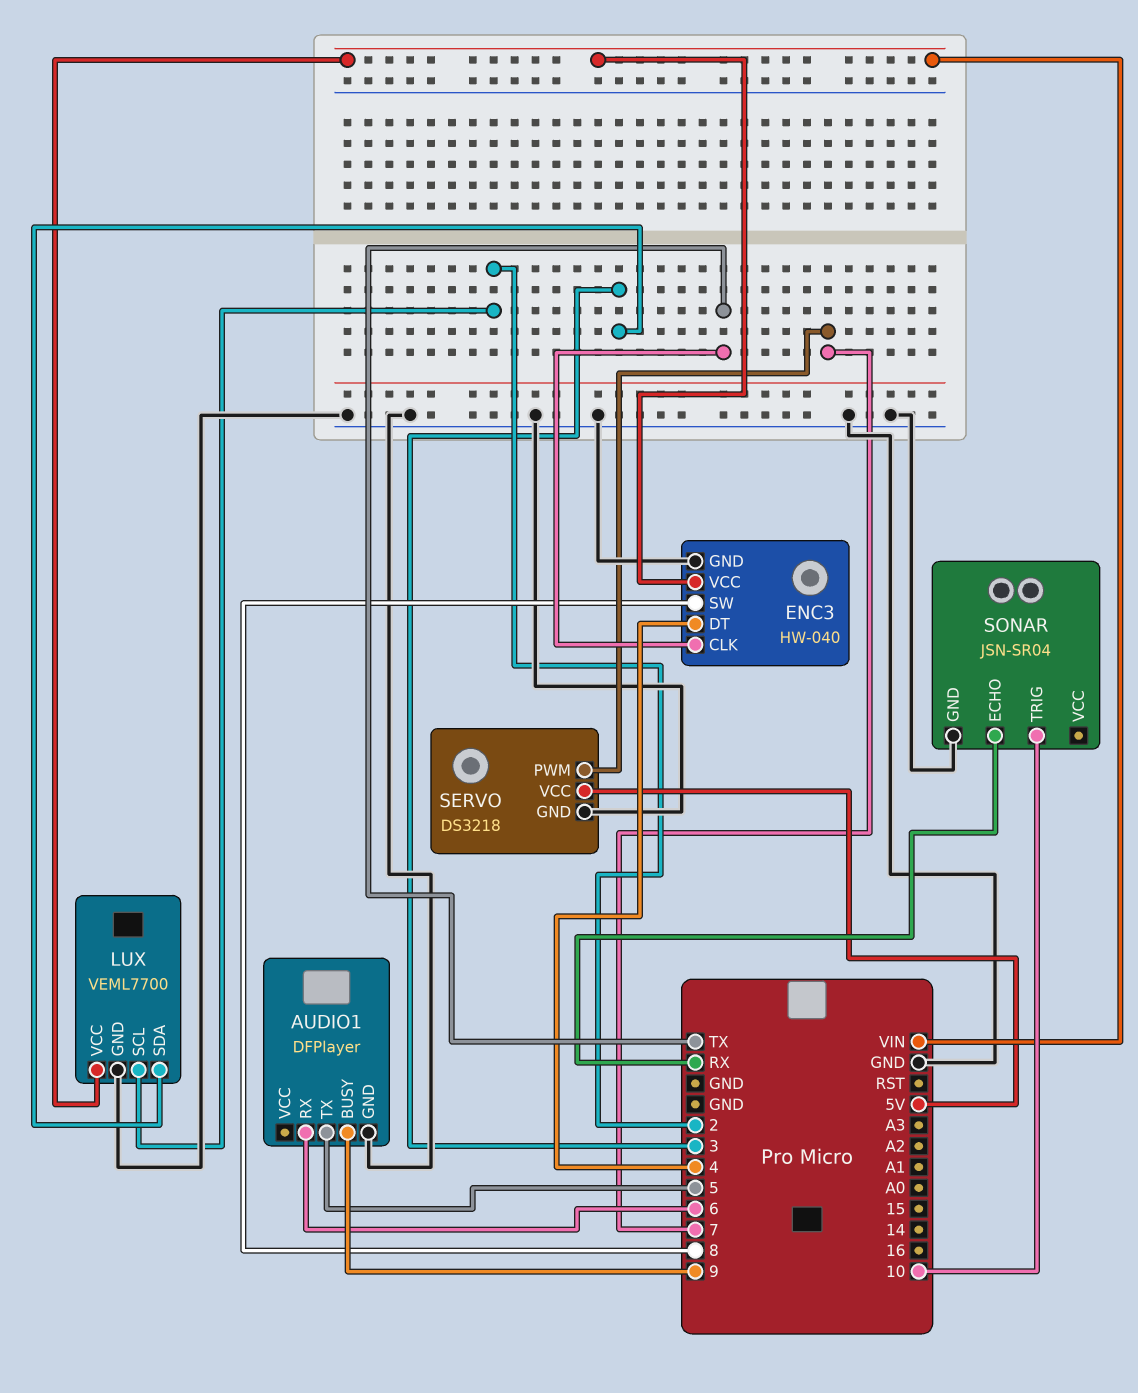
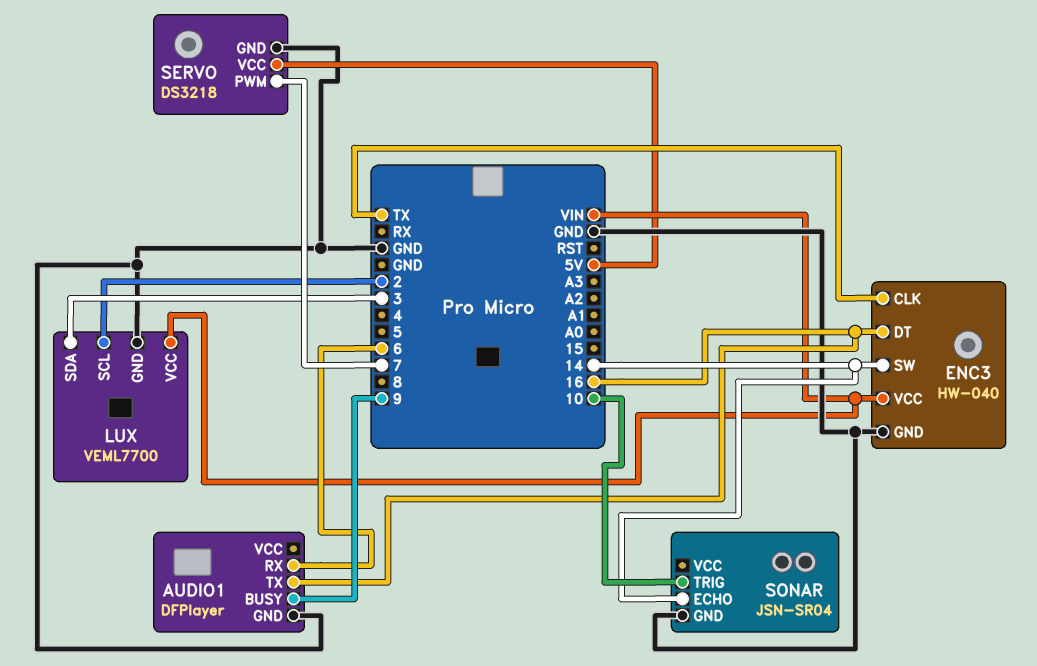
AUDIO1 pin TX: 5 -> 16
ENC3 pin DT: 4 -> 16
ENC3 pin SW: 8 -> 14
SONAR pin ECHO: RX -> 14

